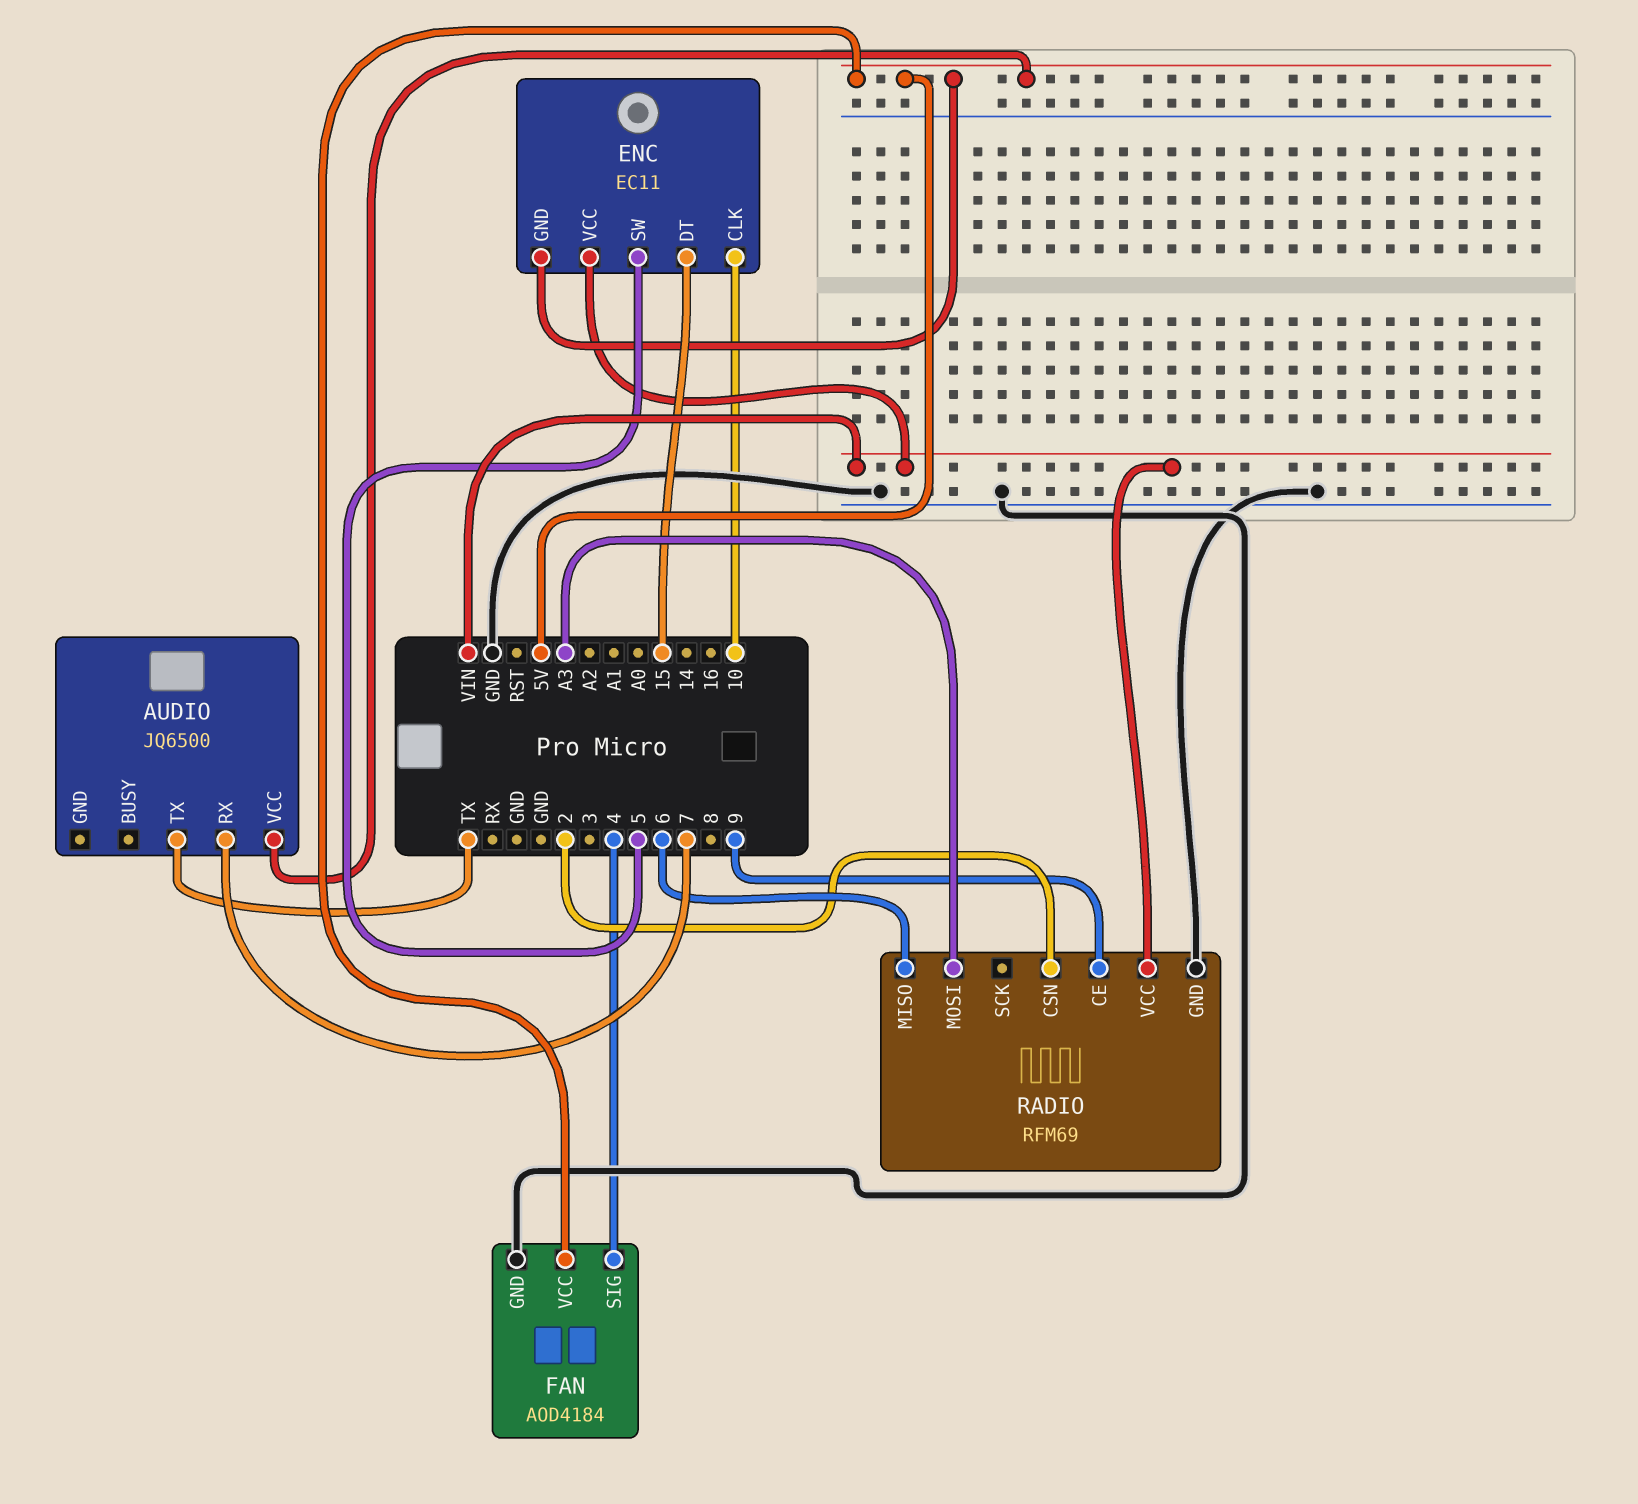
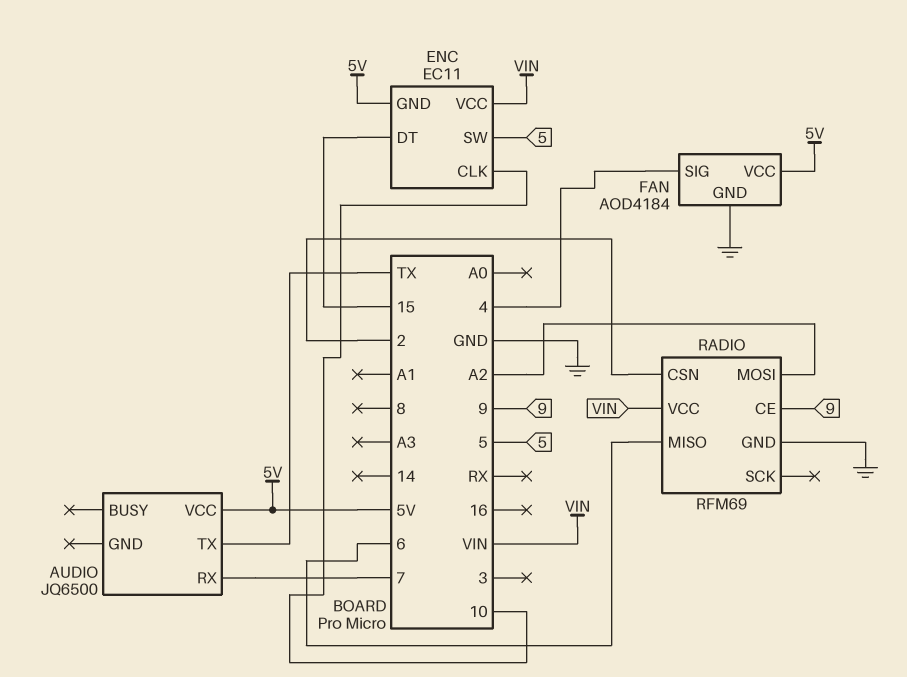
RADIO pin MOSI: A3 -> A2

